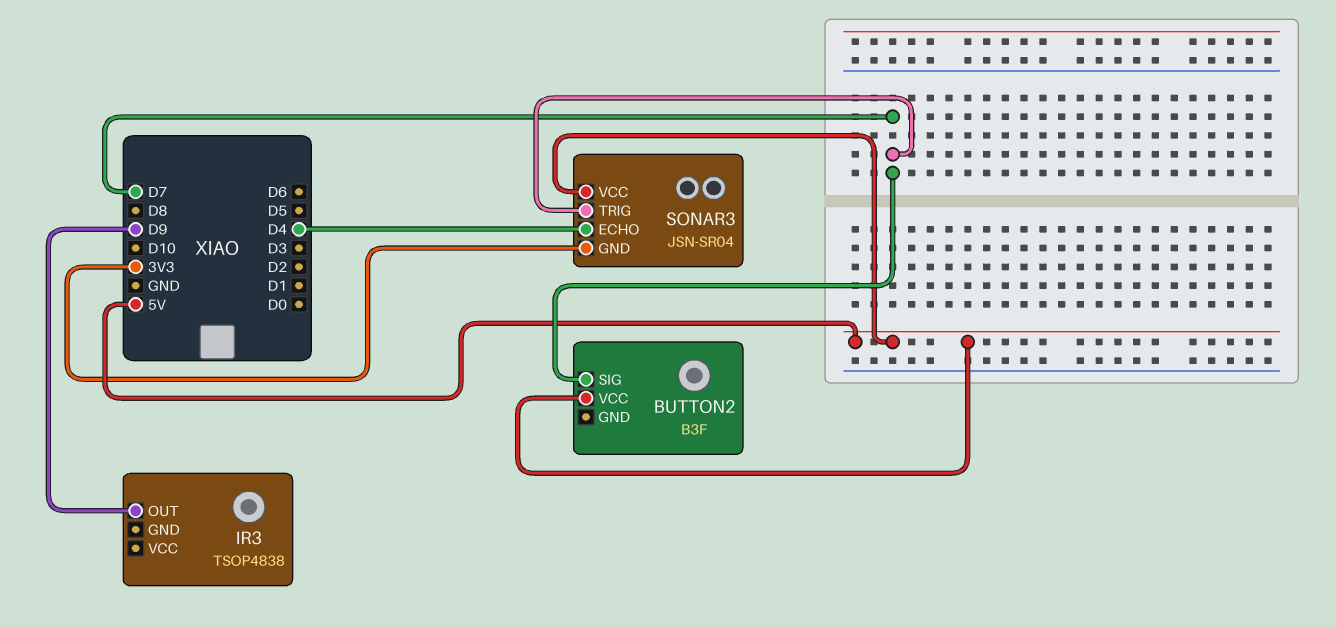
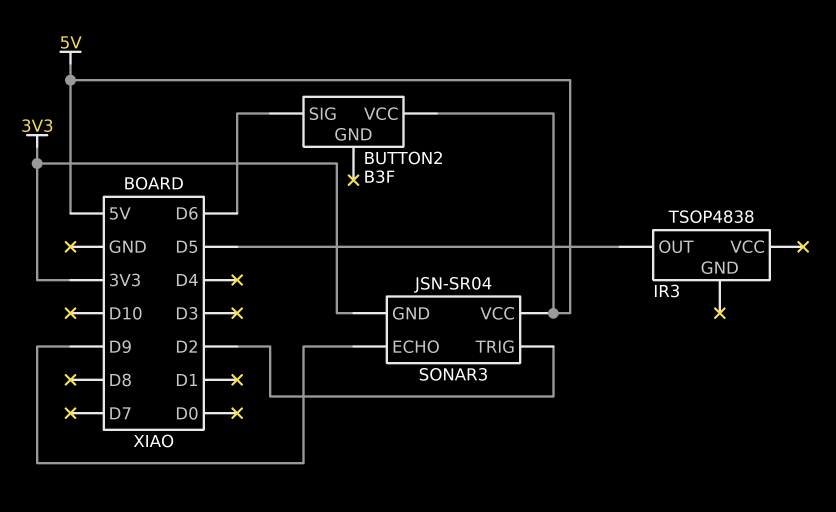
BUTTON2 pin SIG: D7 -> D6
IR3 pin OUT: D9 -> D5
SONAR3 pin ECHO: D4 -> D9
SONAR3 pin TRIG: D7 -> D2

